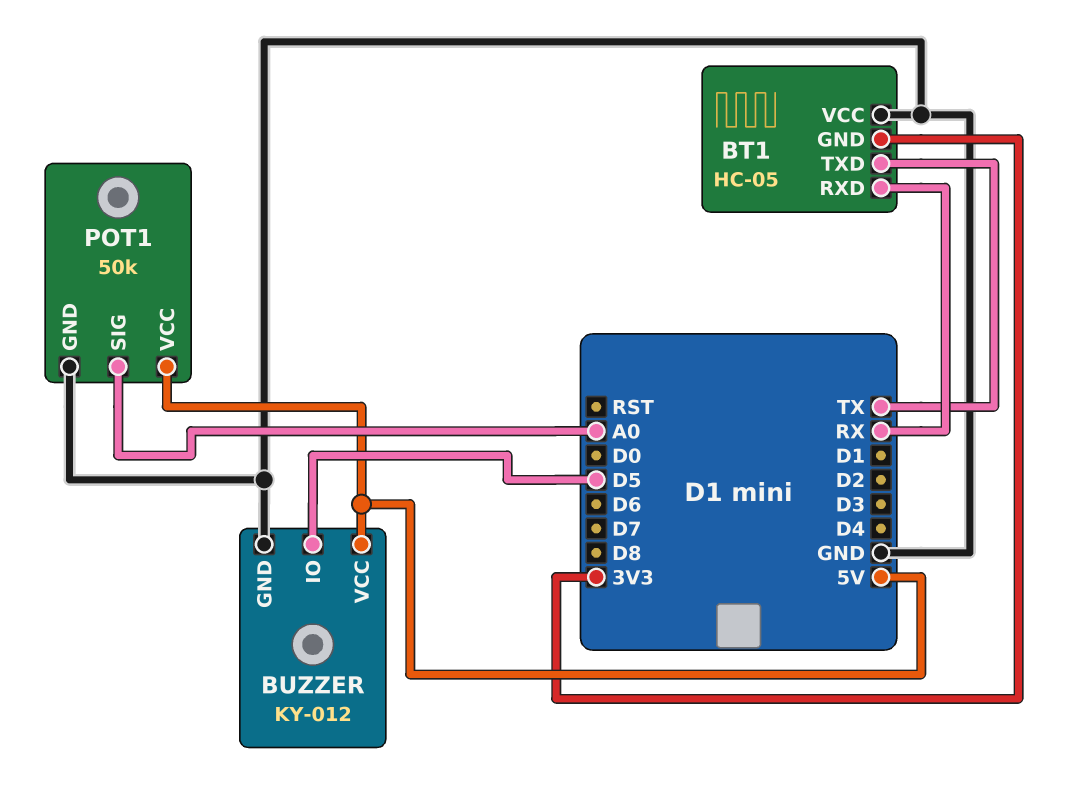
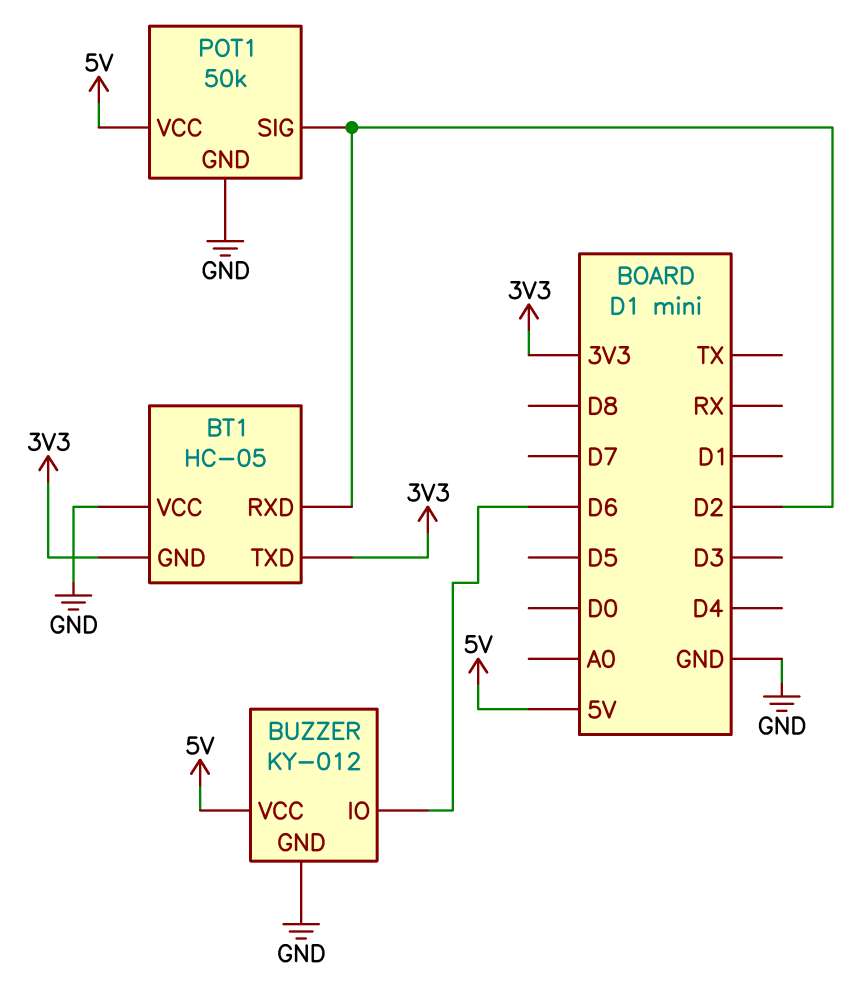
BT1 pin RXD: RX -> D2
BT1 pin TXD: TX -> 3V3
BUZZER pin IO: D5 -> D6
POT1 pin SIG: A0 -> D2

